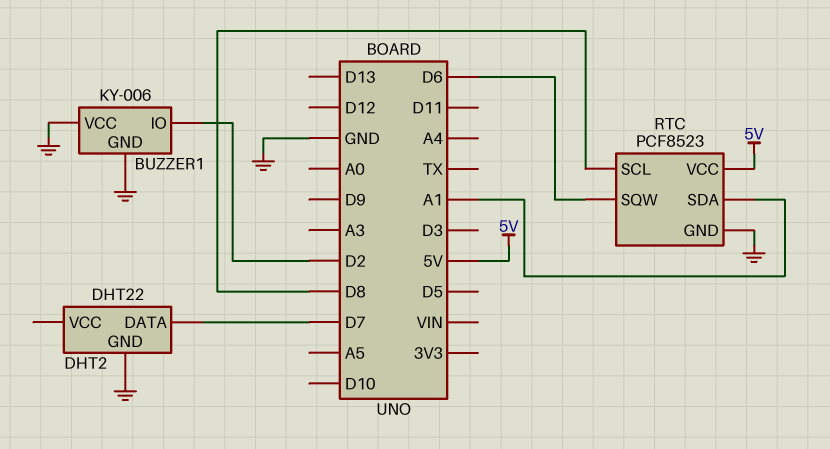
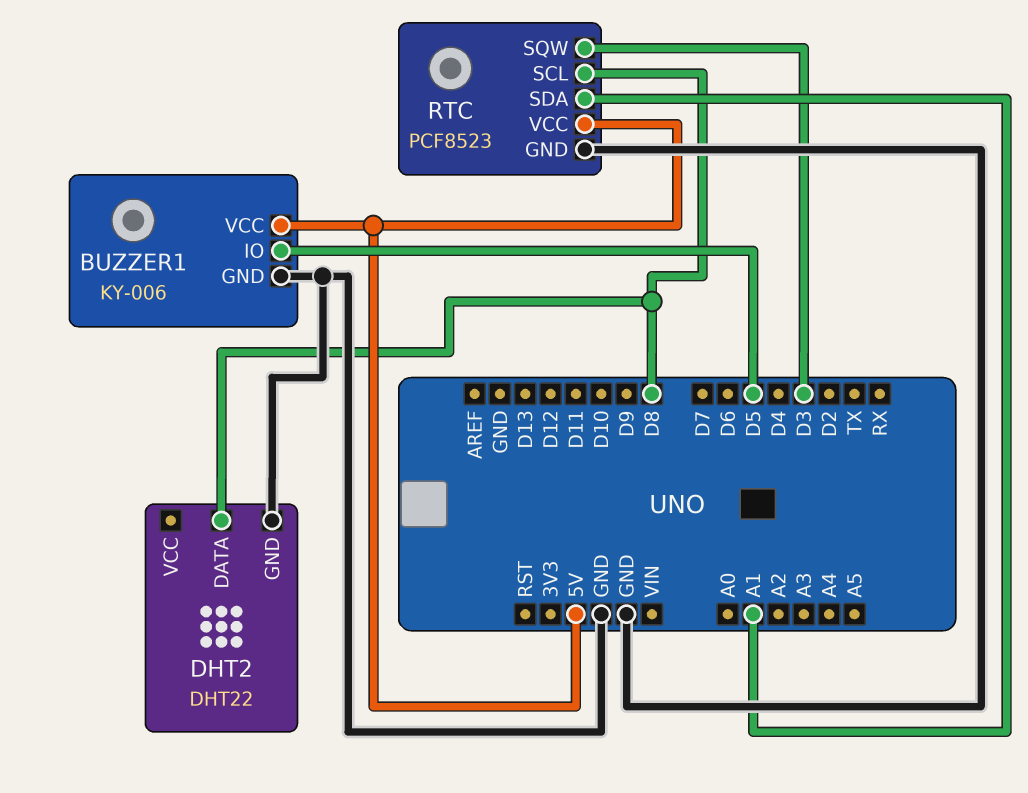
BUZZER1 pin IO: D2 -> D5
BUZZER1 pin VCC: GND -> 5V
DHT2 pin DATA: D7 -> D8
RTC pin SQW: D6 -> D3

